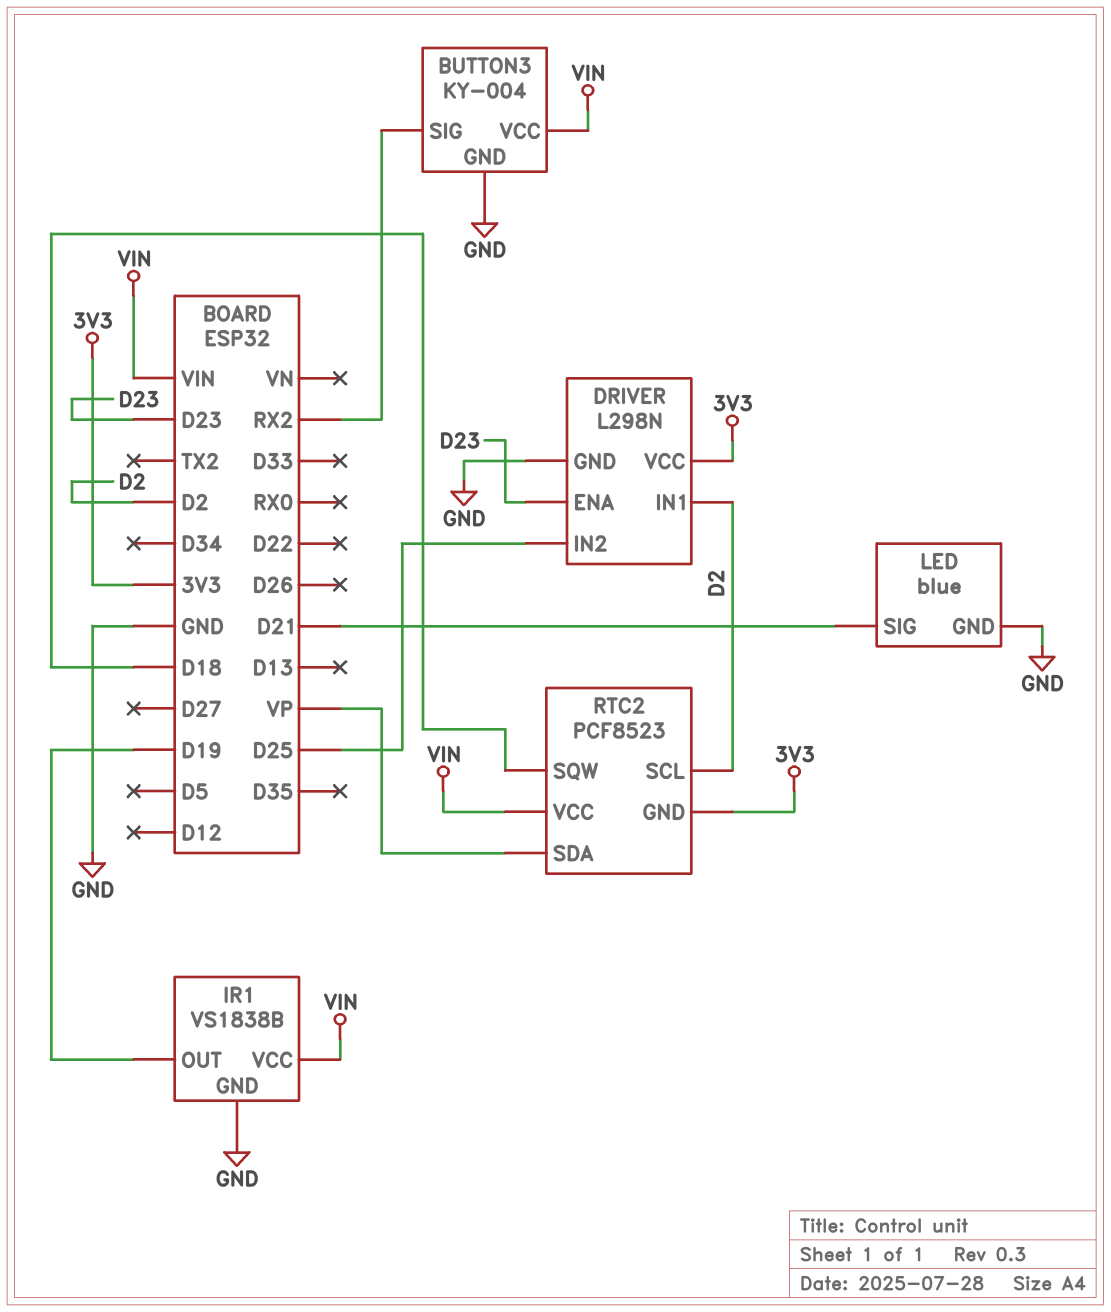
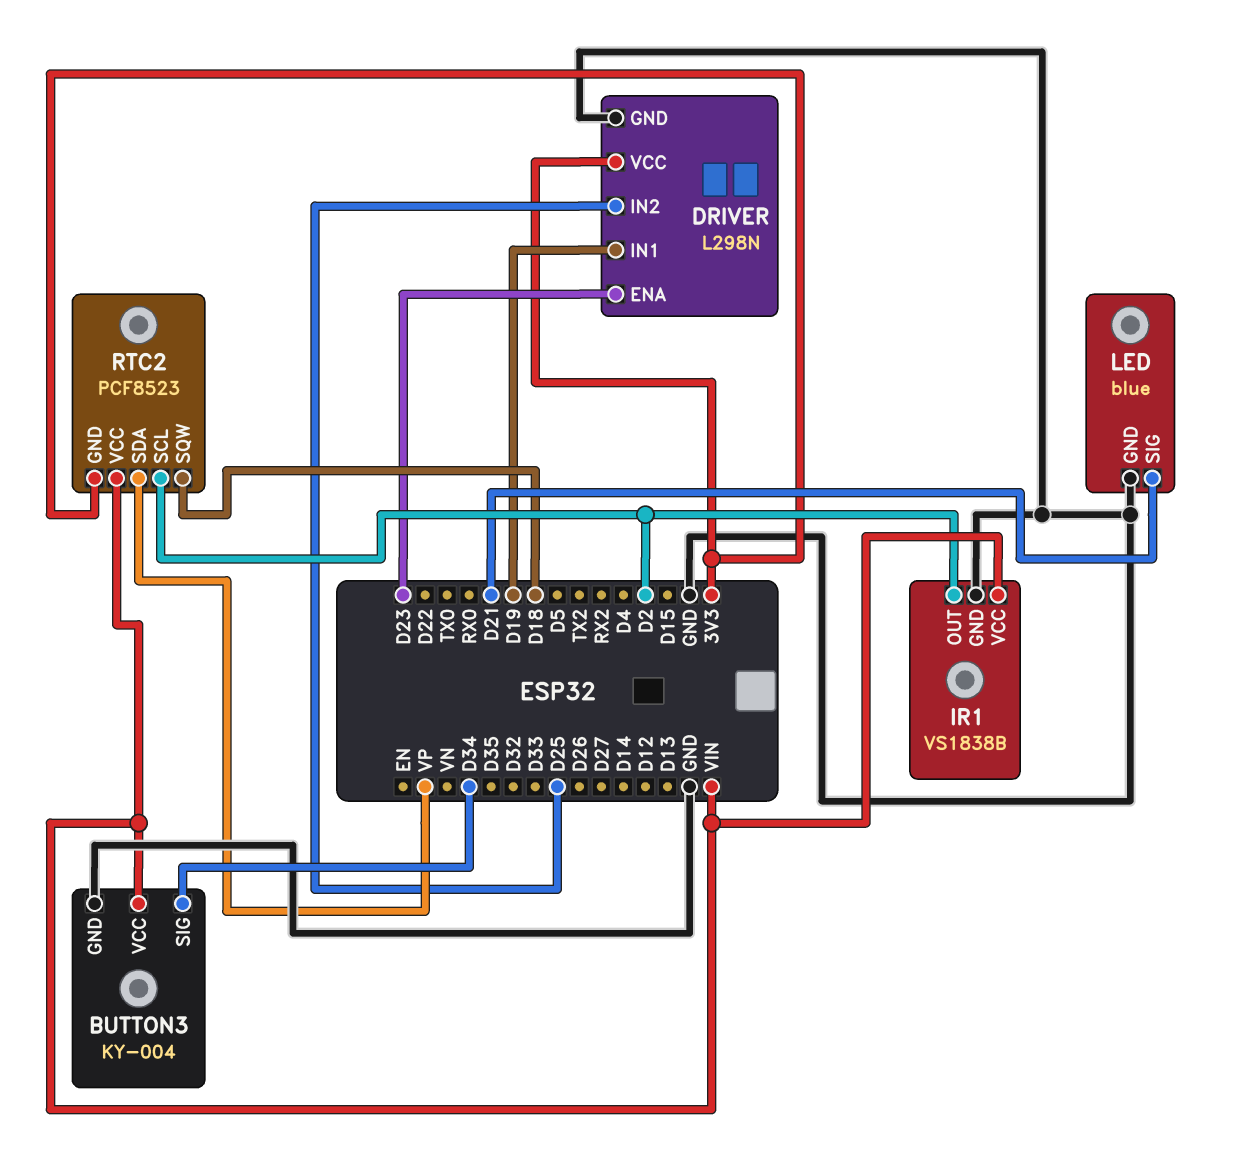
BUTTON3 pin SIG: RX2 -> D34
DRIVER pin IN1: D2 -> D19
IR1 pin OUT: D19 -> D2

